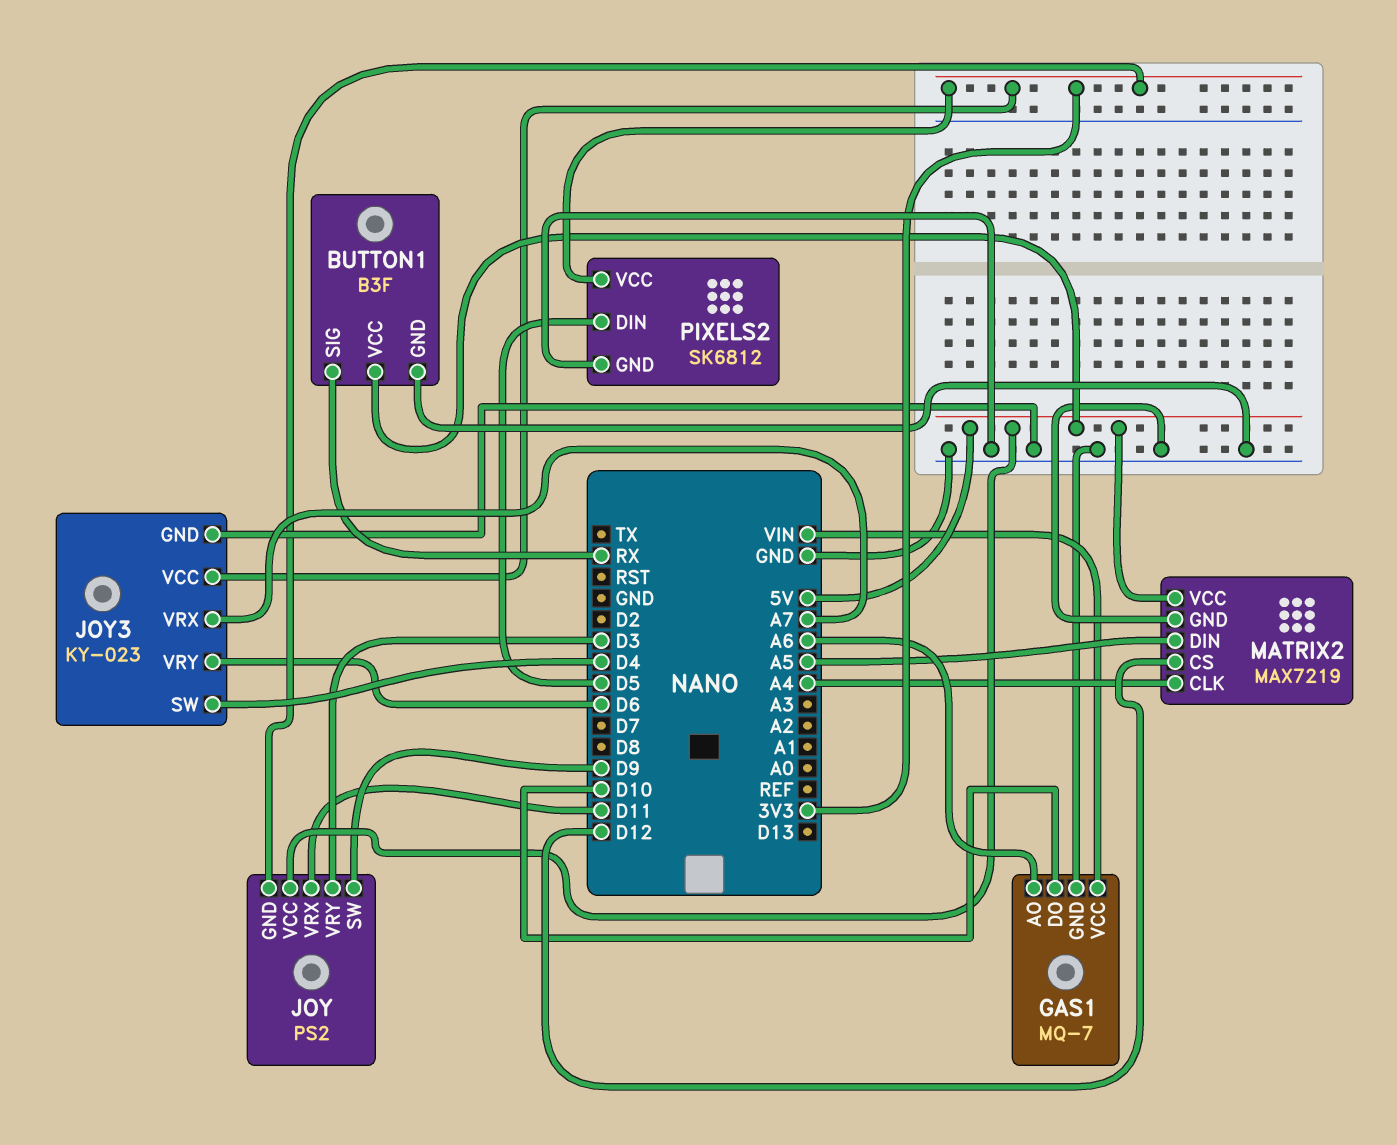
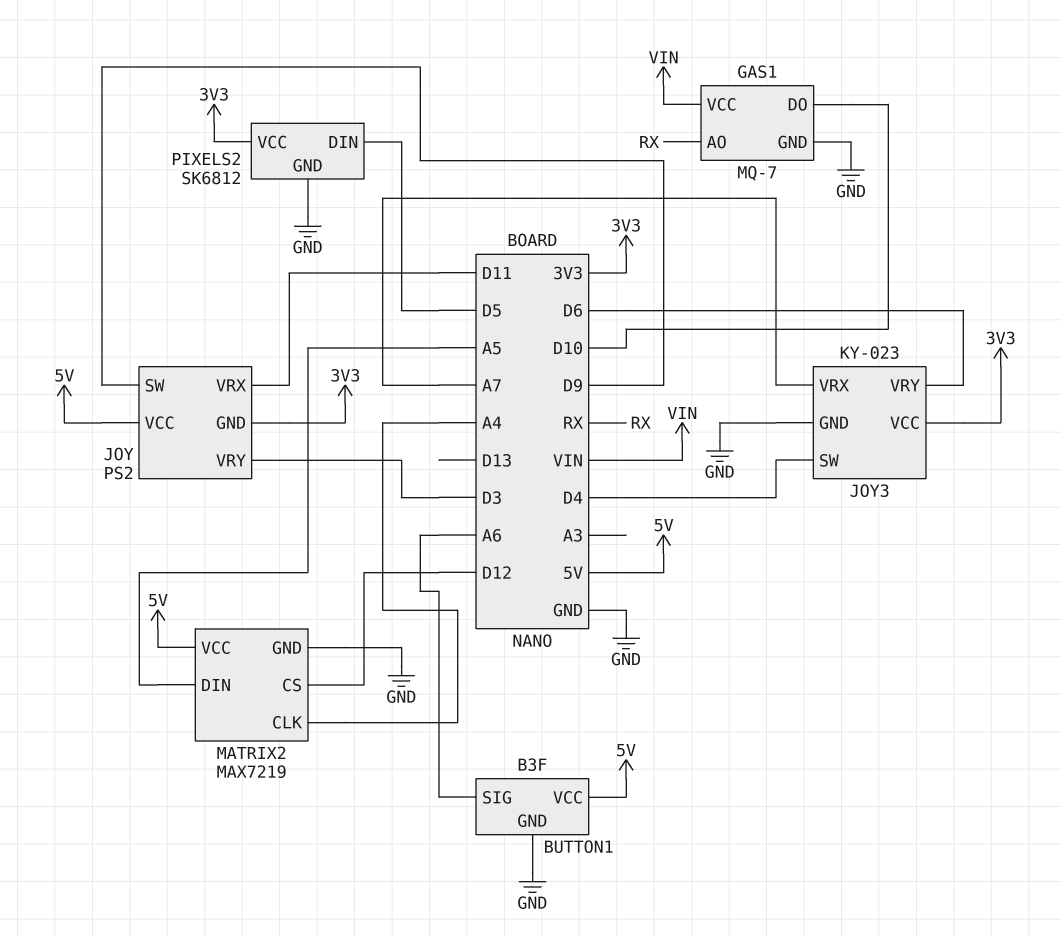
BUTTON1 pin SIG: RX -> A6
GAS1 pin AO: A6 -> RX

